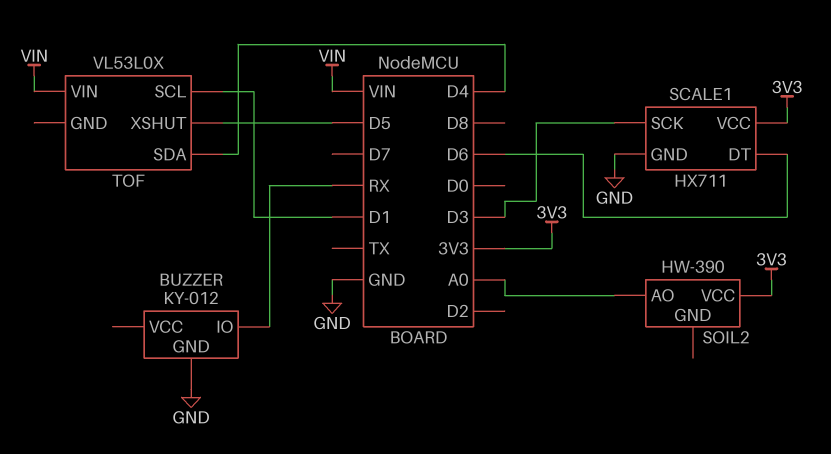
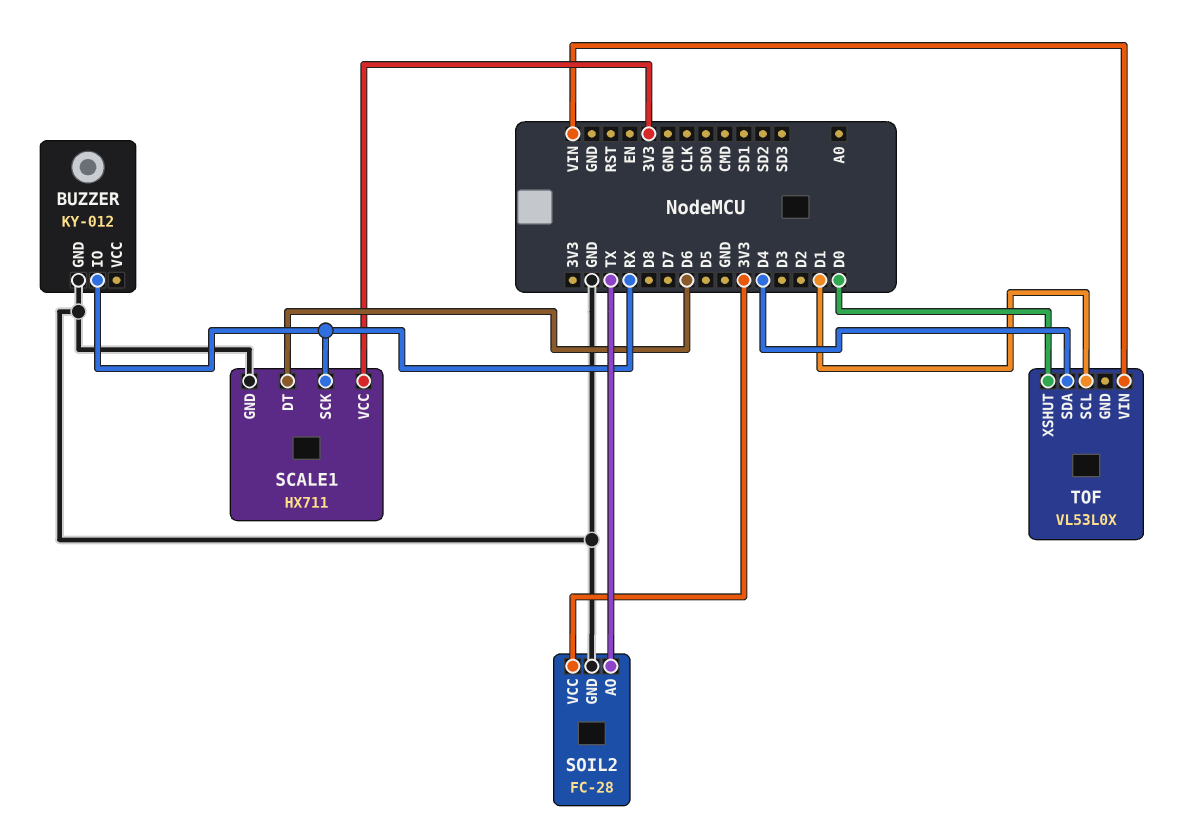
SCALE1 pin SCK: D3 -> RX
SOIL2: HW-390 -> FC-28
SOIL2 pin AO: A0 -> TX
SOIL2 pin GND: none -> GND
TOF pin XSHUT: D5 -> D0

